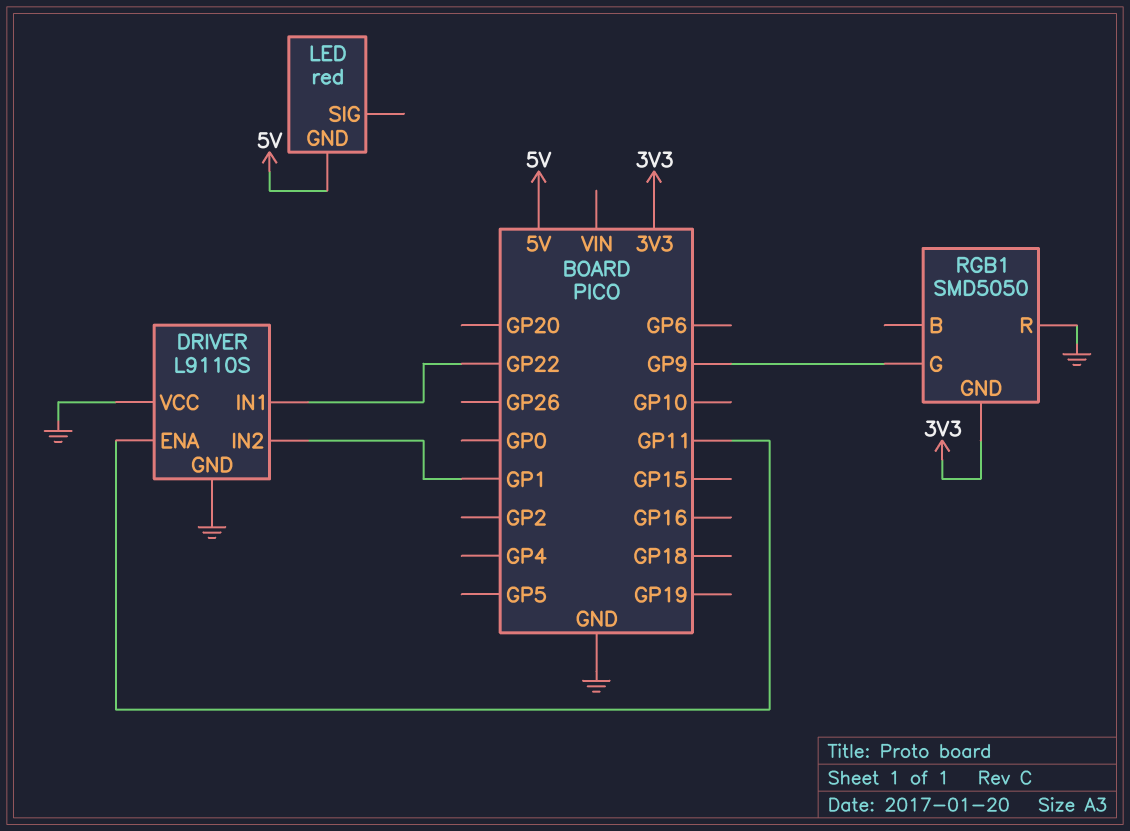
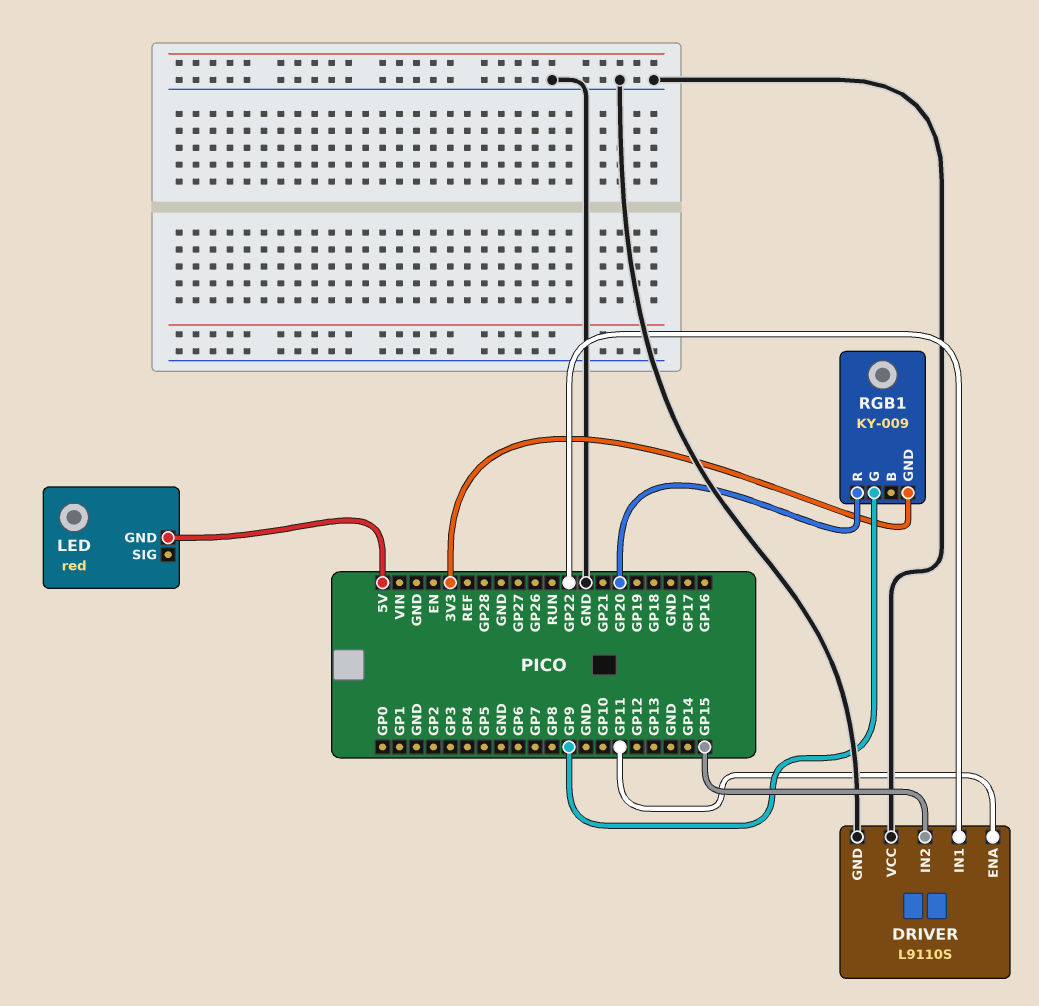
DRIVER pin IN2: GP1 -> GP15
RGB1: SMD5050 -> KY-009
RGB1 pin R: GND -> GP20

